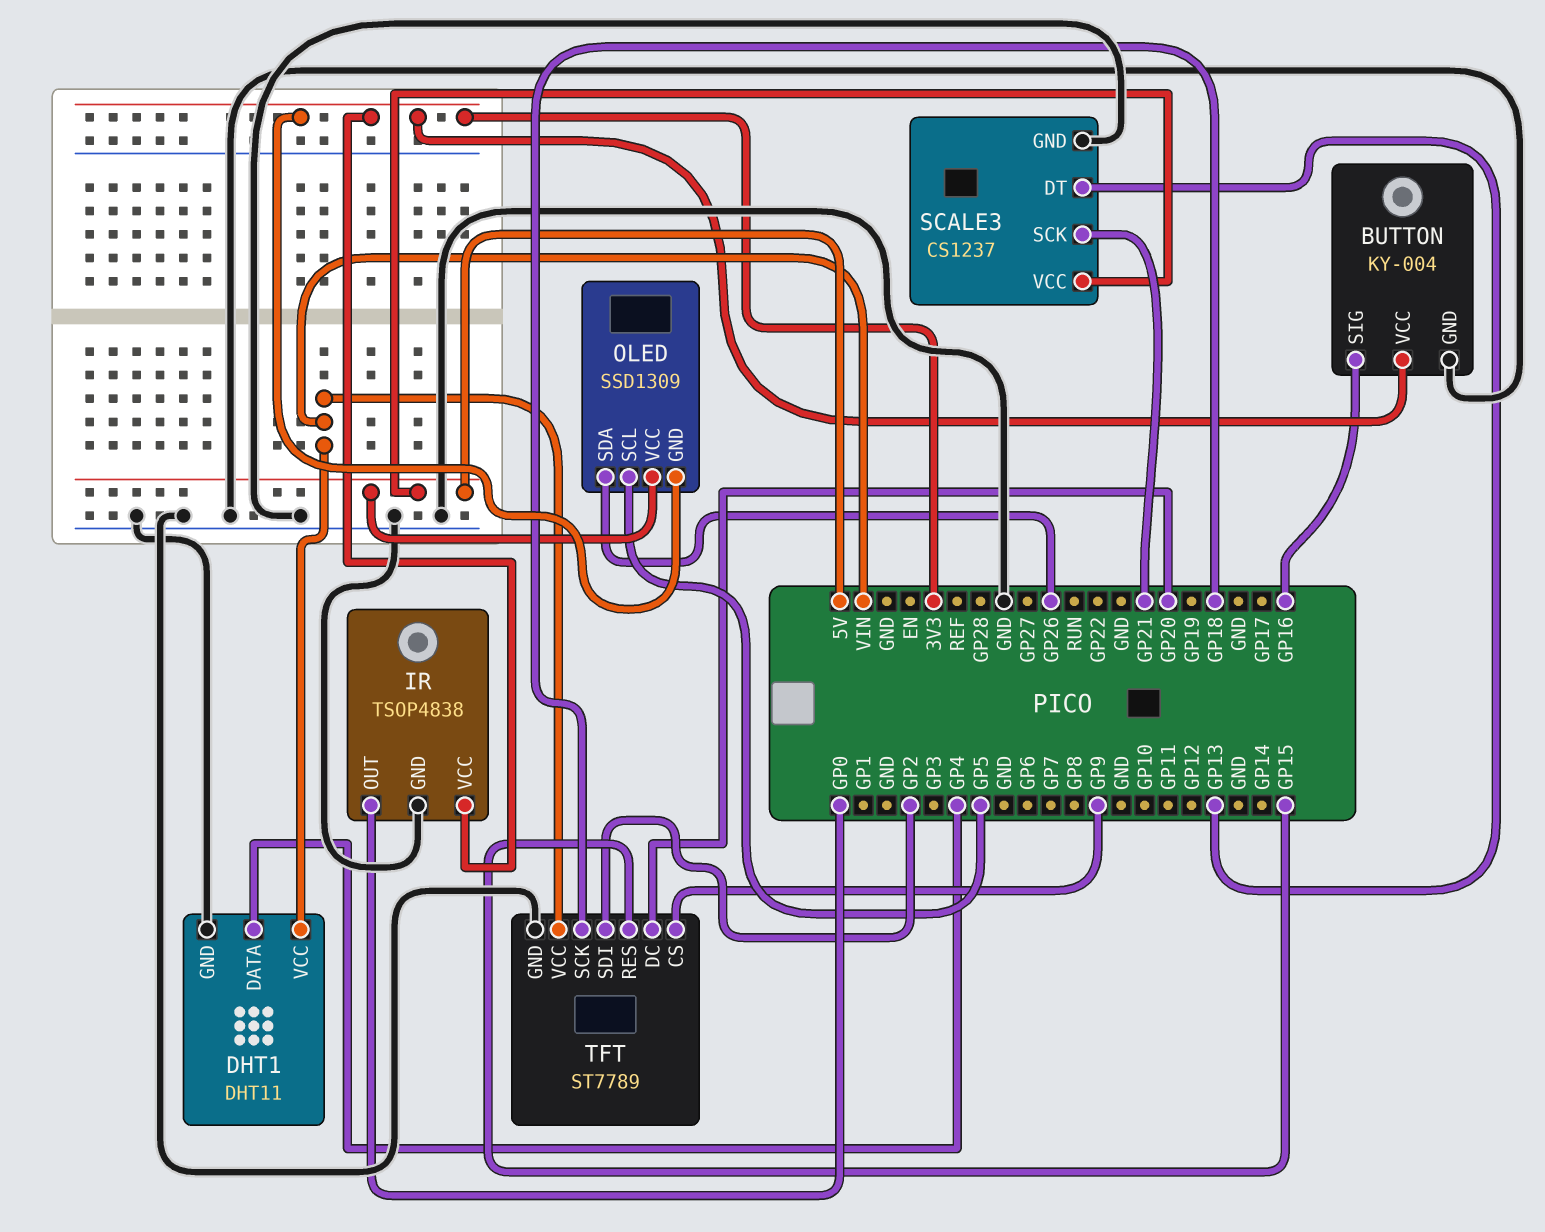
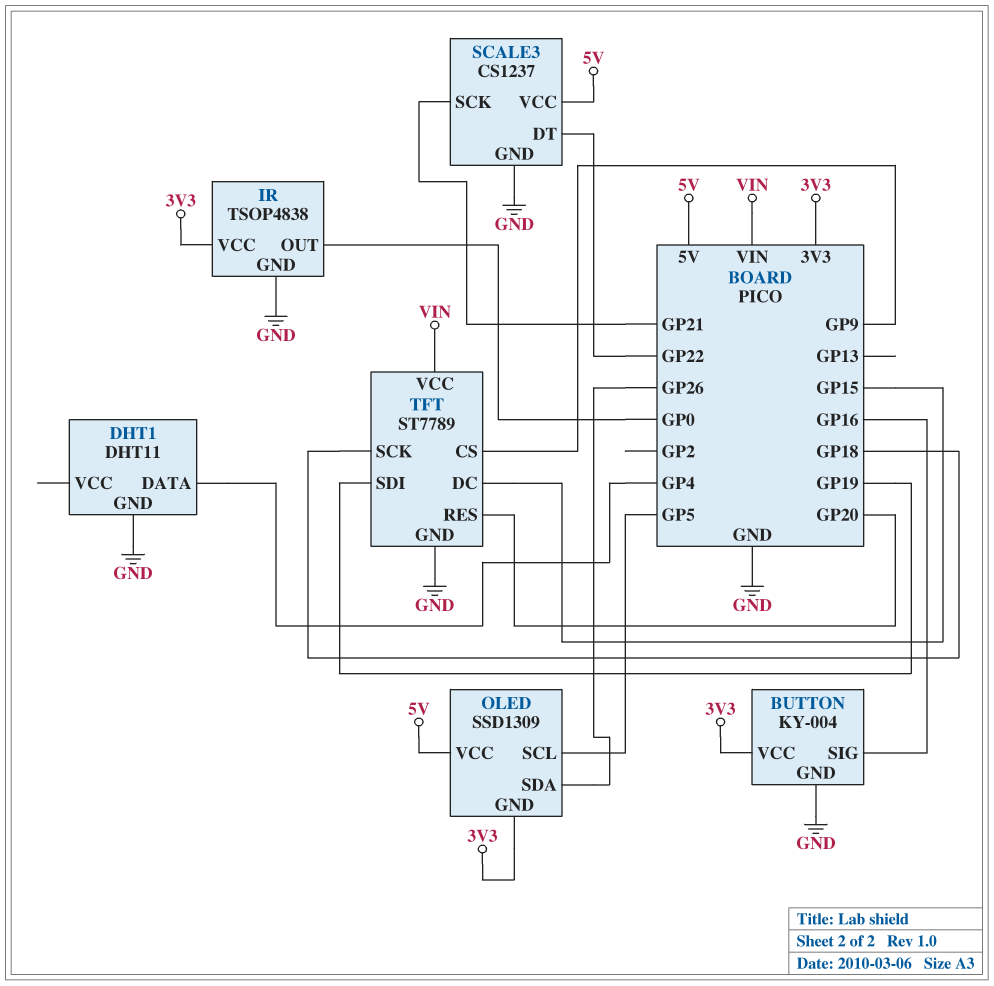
DHT1 pin VCC: VIN -> none
SCALE3 pin DT: GP13 -> GP22
TFT pin DC: GP20 -> GP15
TFT pin RES: GP15 -> GP20
TFT pin SDI: GP2 -> GP19

